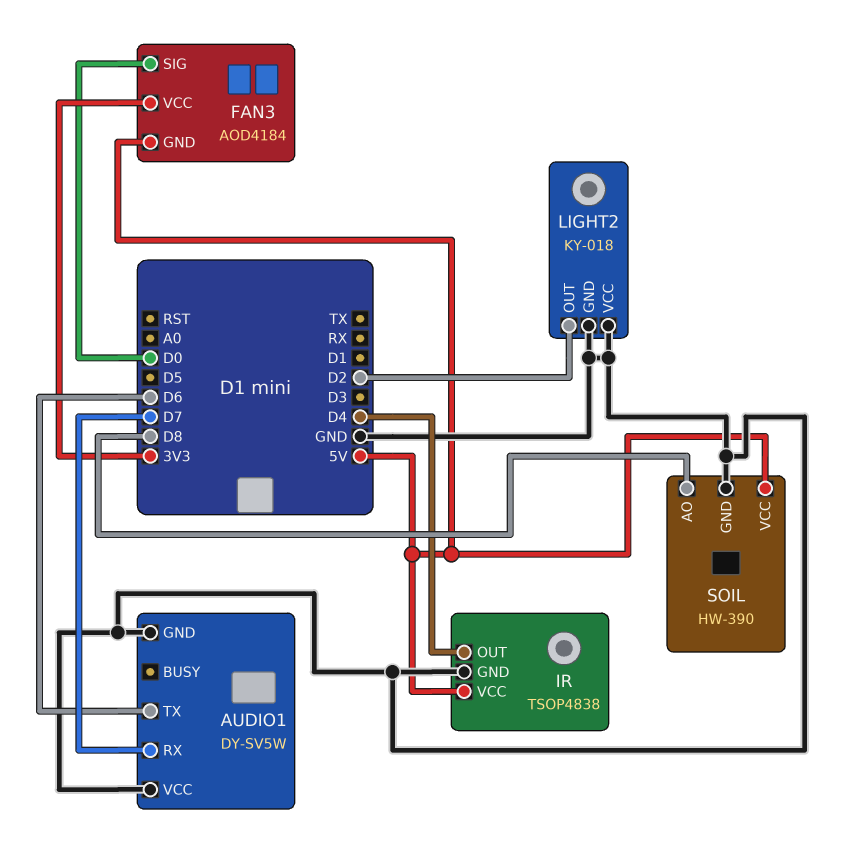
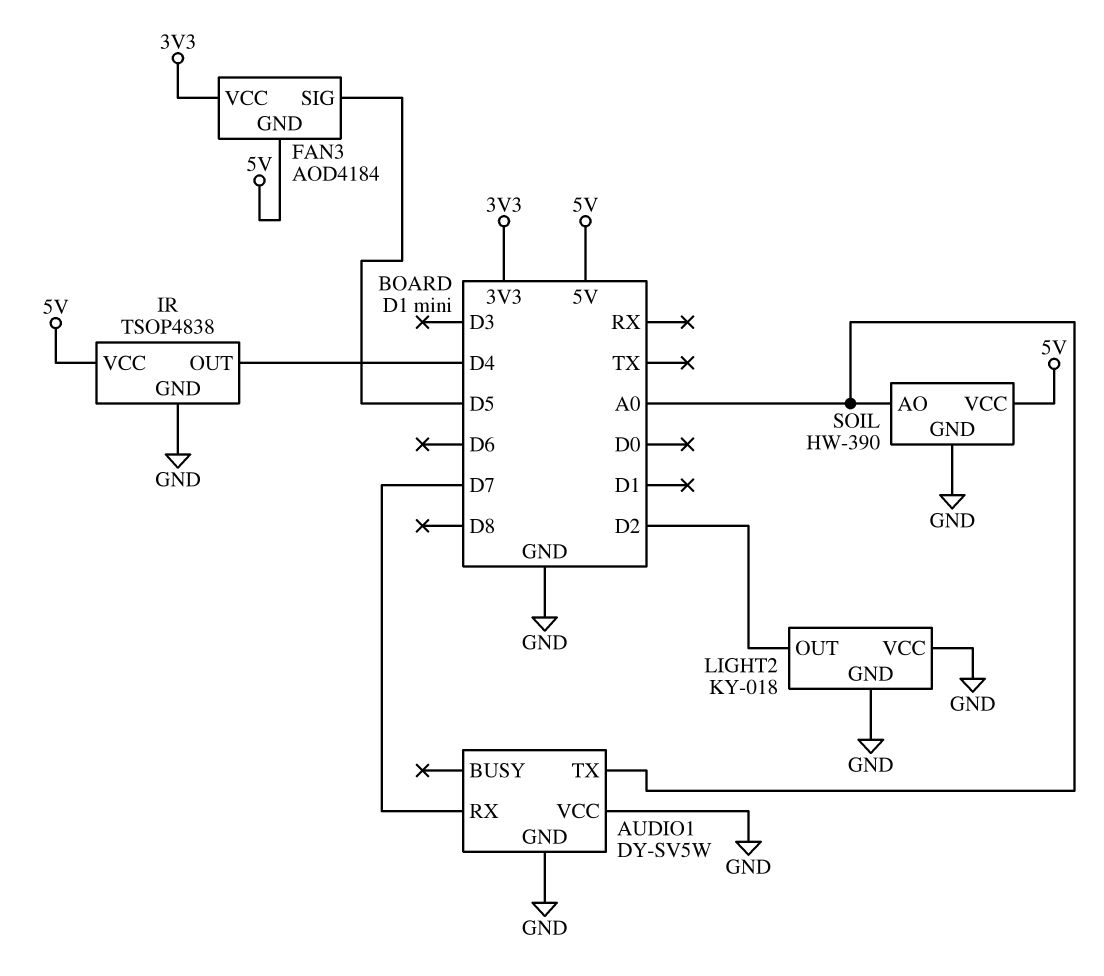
AUDIO1 pin TX: D6 -> A0
FAN3 pin SIG: D0 -> D5
SOIL pin AO: D8 -> A0

